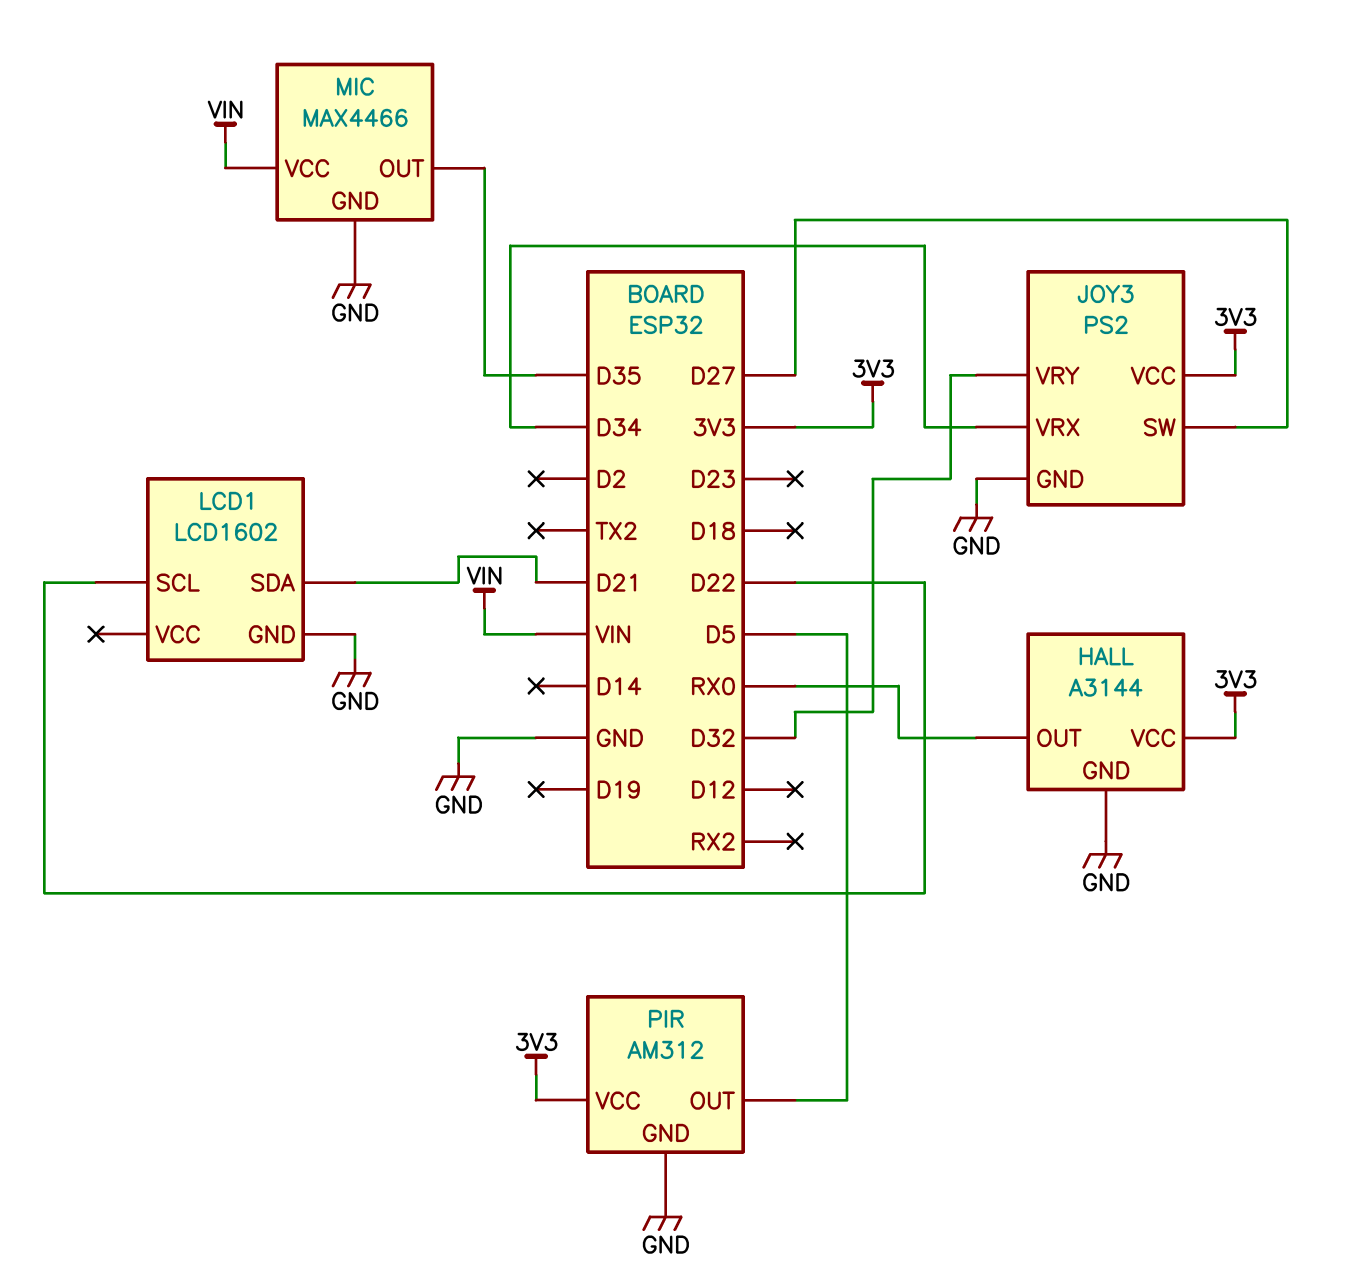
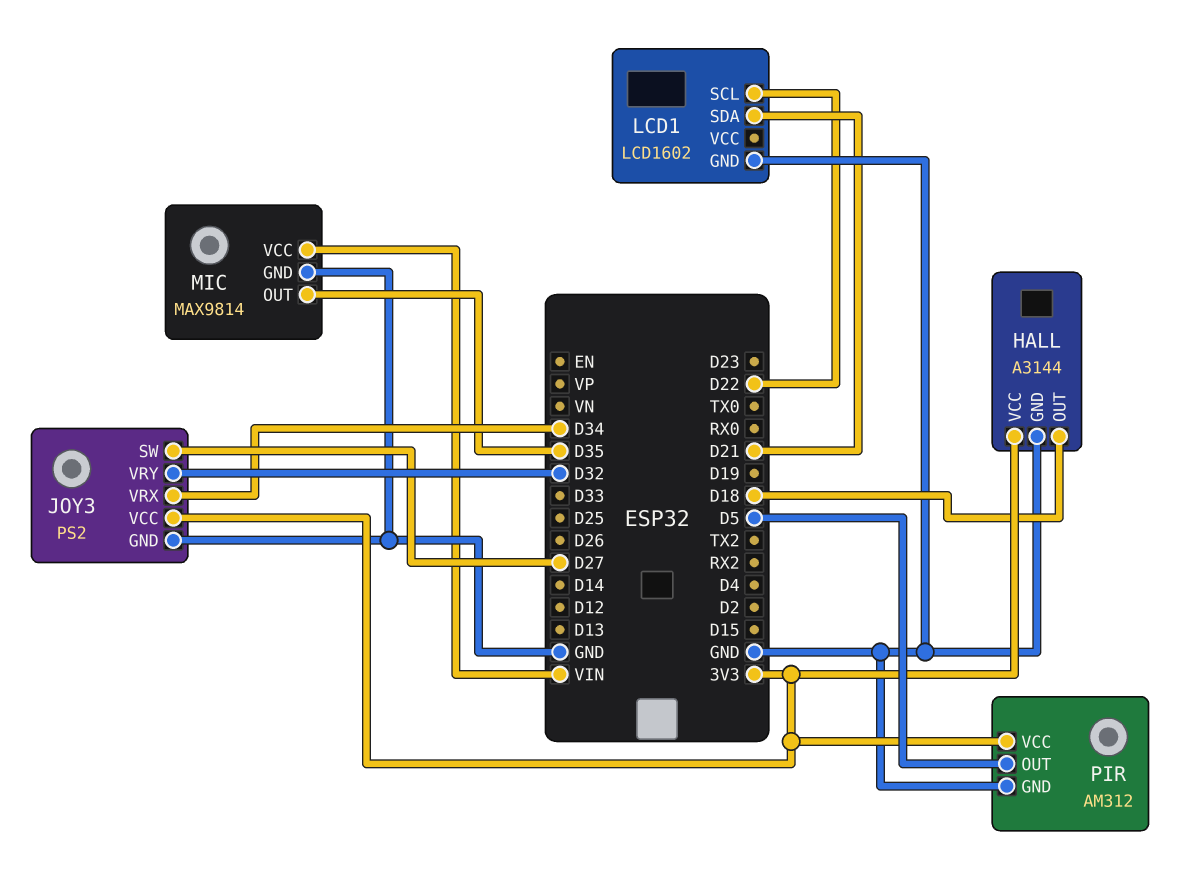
HALL pin OUT: RX0 -> D18
MIC: MAX4466 -> MAX9814

